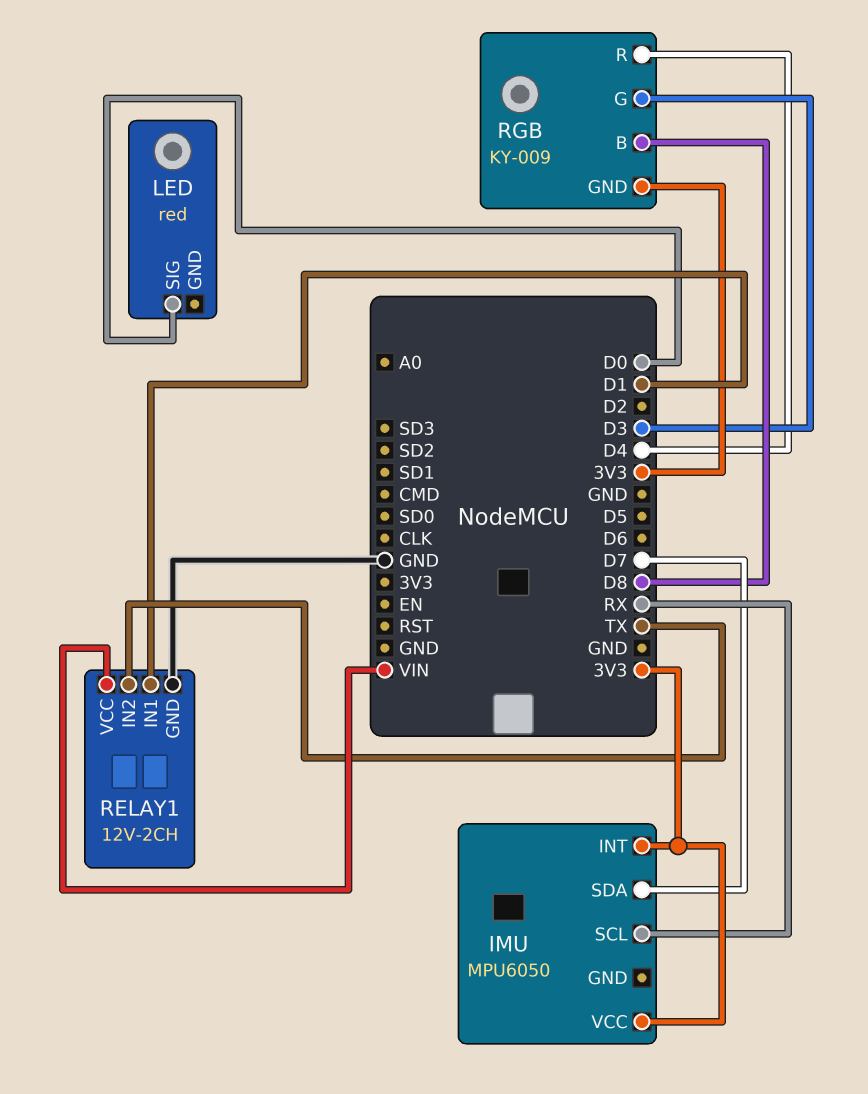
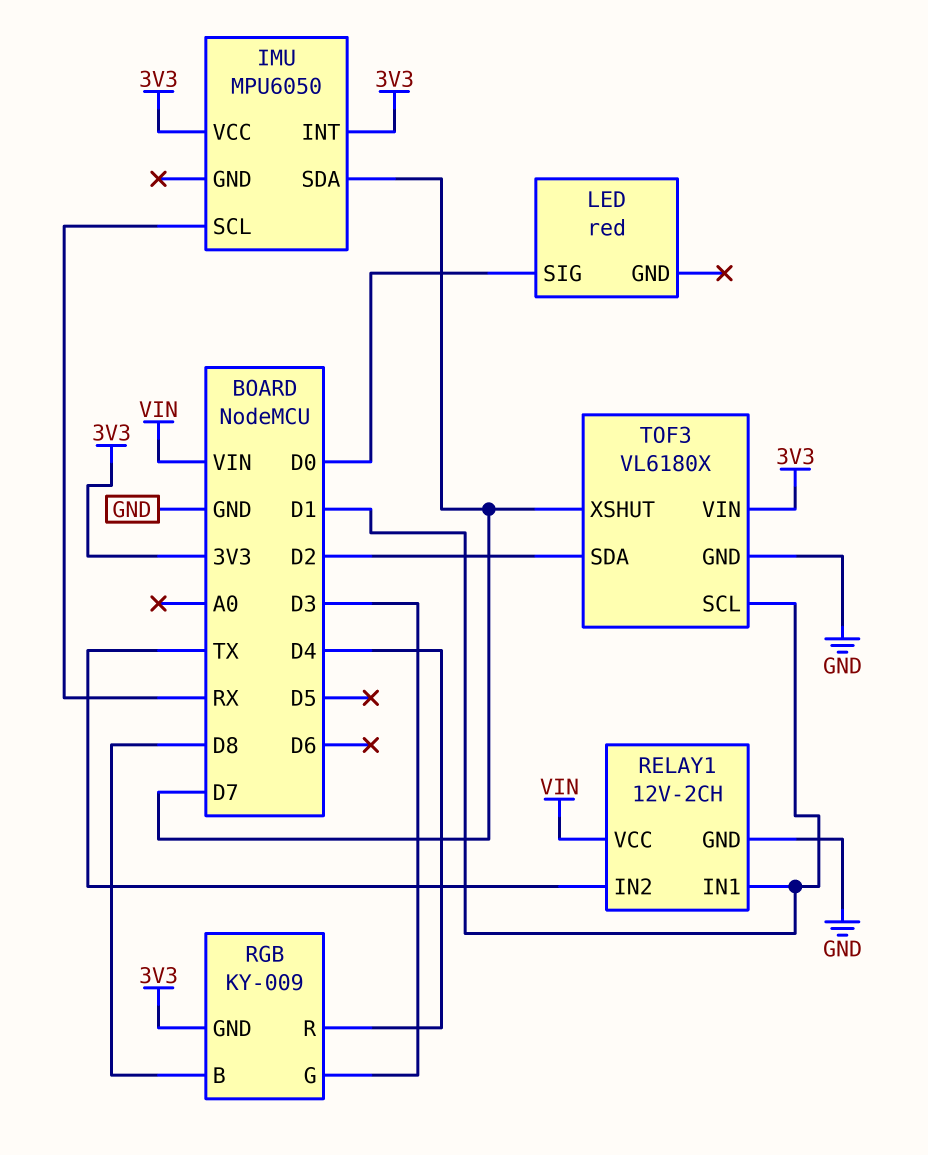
TOF3: none -> VL6180X
TOF3 pin GND: none -> GND
TOF3 pin SCL: none -> D1
TOF3 pin SDA: none -> D2
TOF3 pin VIN: none -> 3V3
TOF3 pin XSHUT: none -> D7

